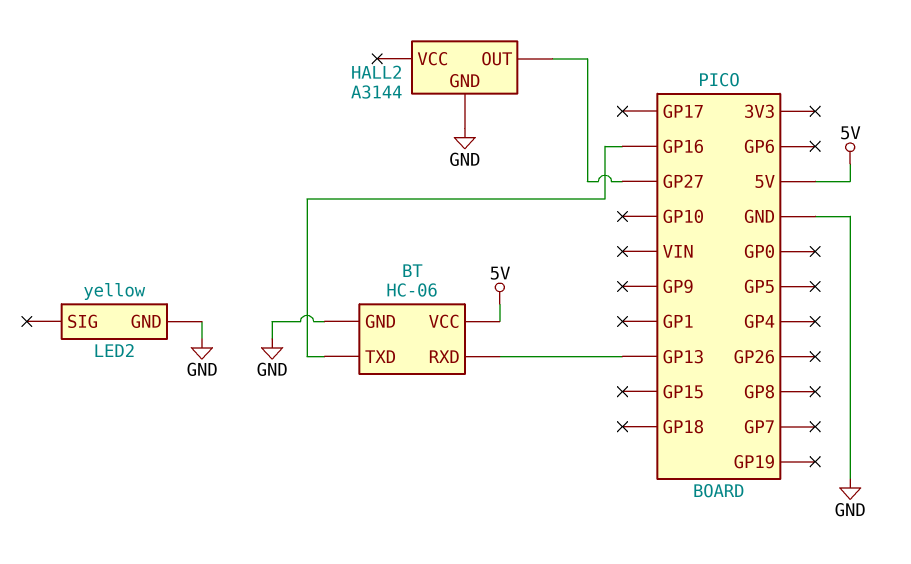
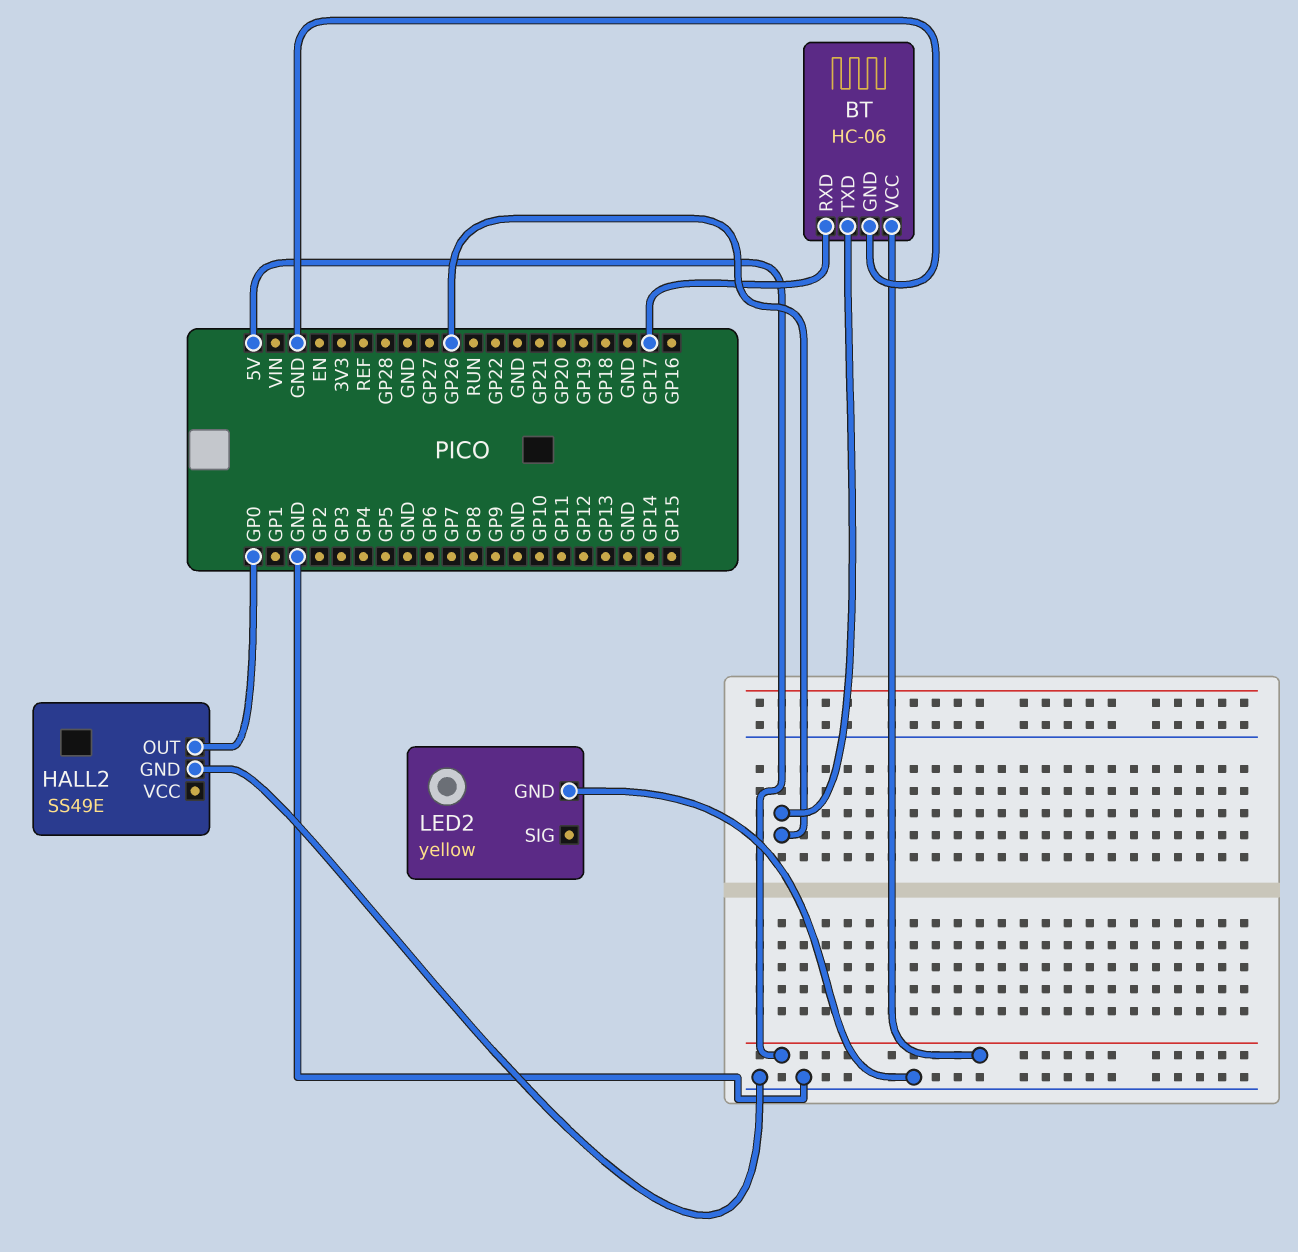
BT pin RXD: GP13 -> GP17
BT pin TXD: GP16 -> GP26
HALL2: A3144 -> SS49E
HALL2 pin OUT: GP27 -> GP0

